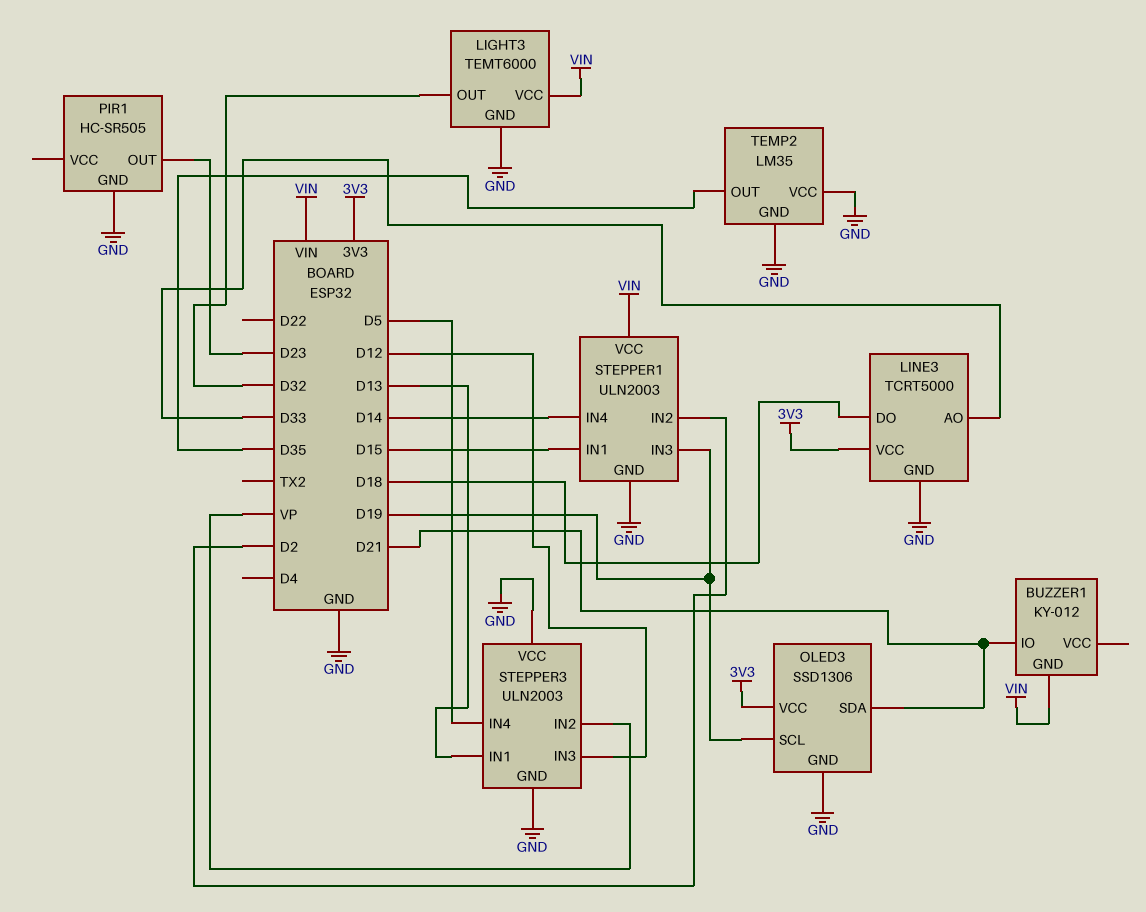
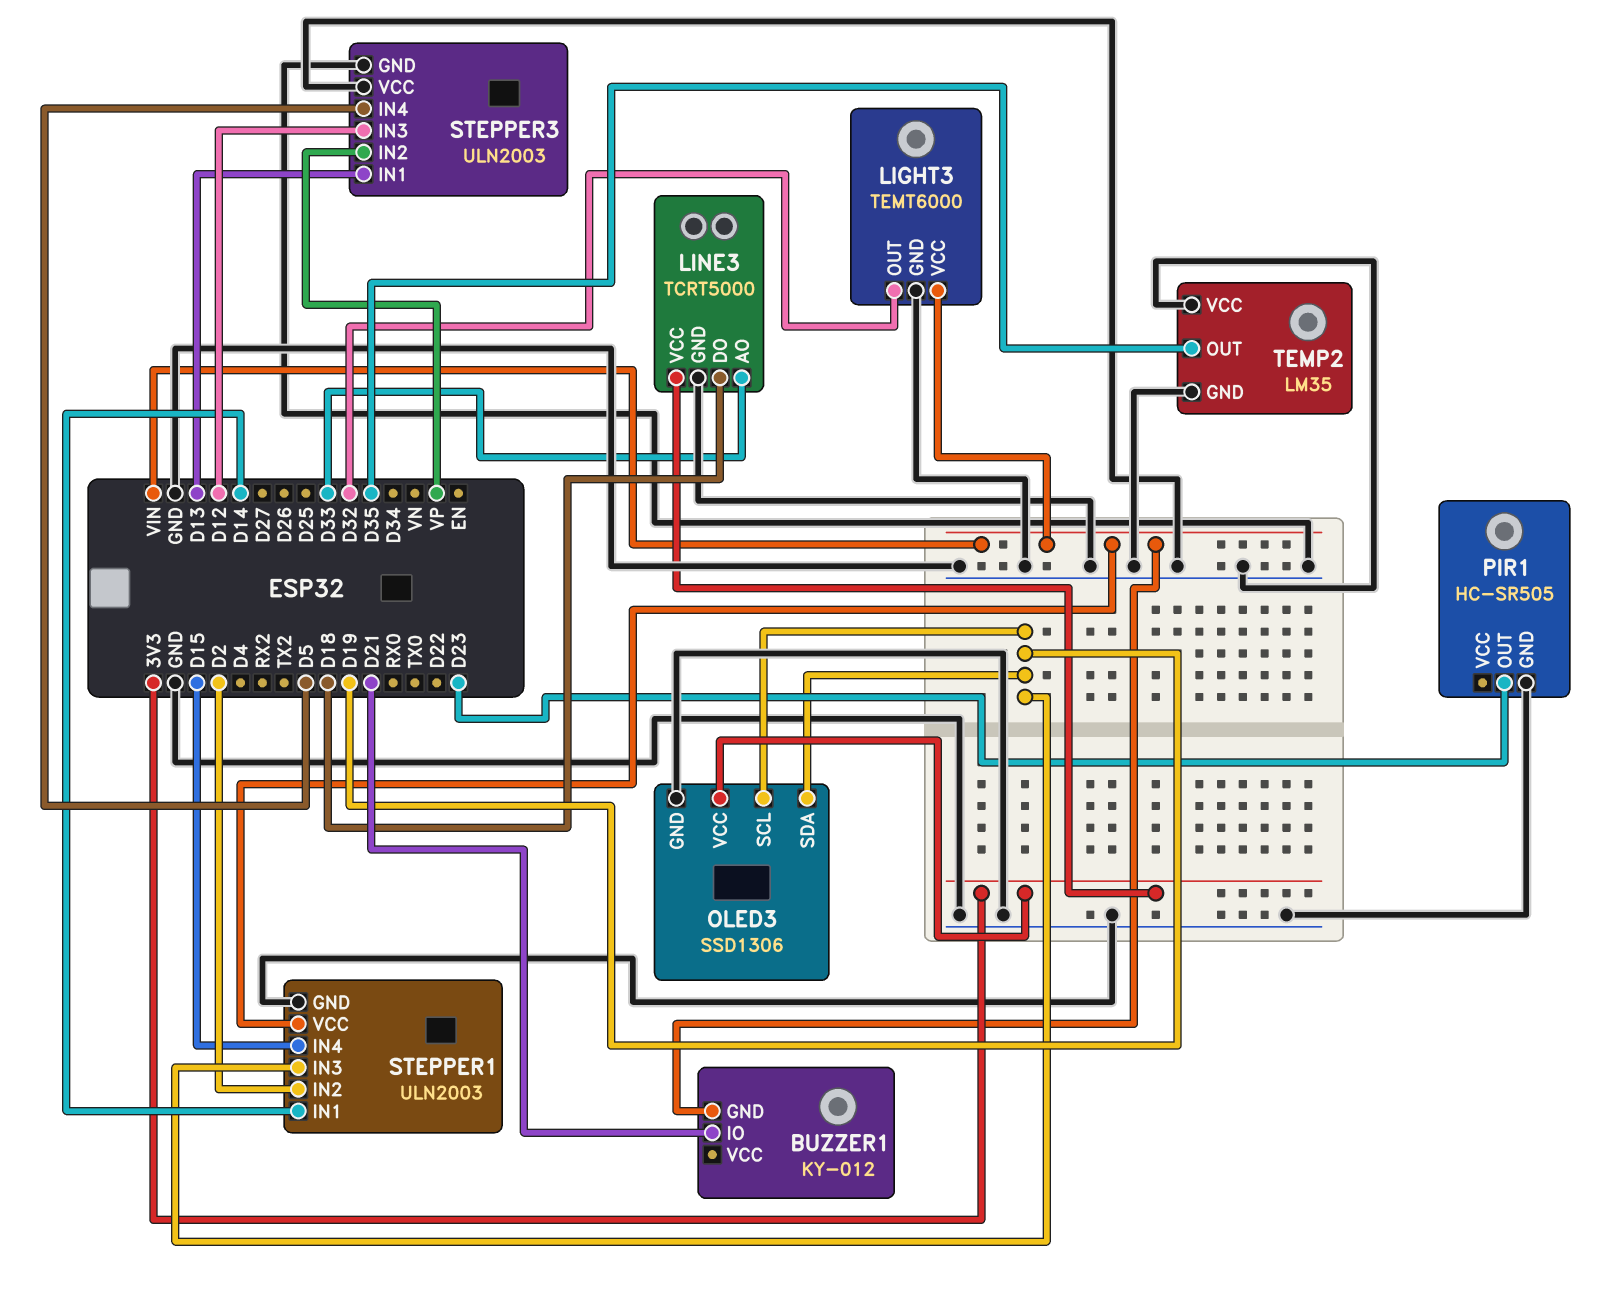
OLED3 pin SDA: D21 -> D19
STEPPER1 pin IN1: D15 -> D14
STEPPER1 pin IN4: D14 -> D15

